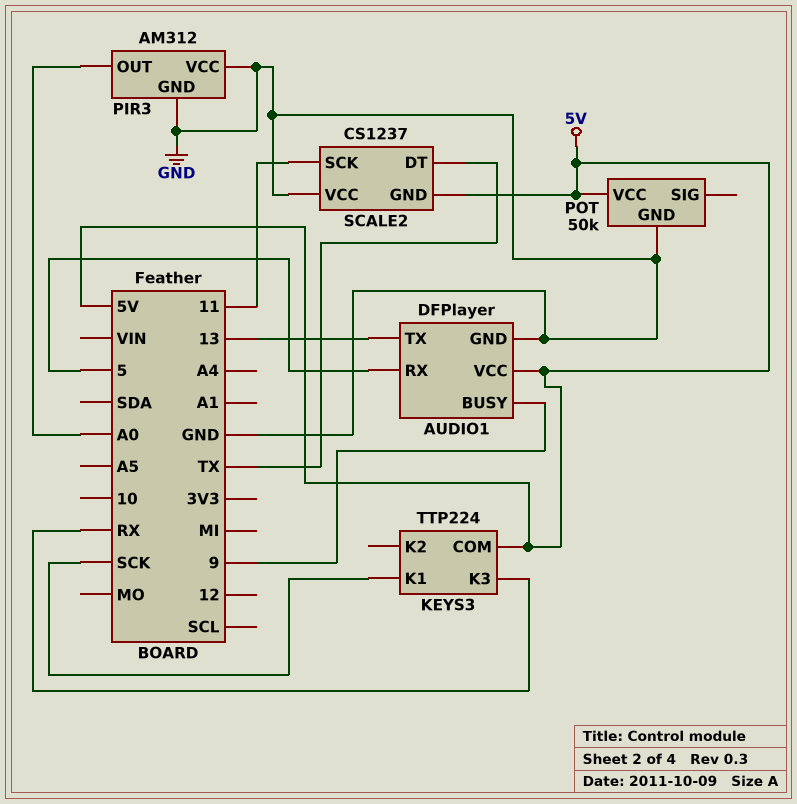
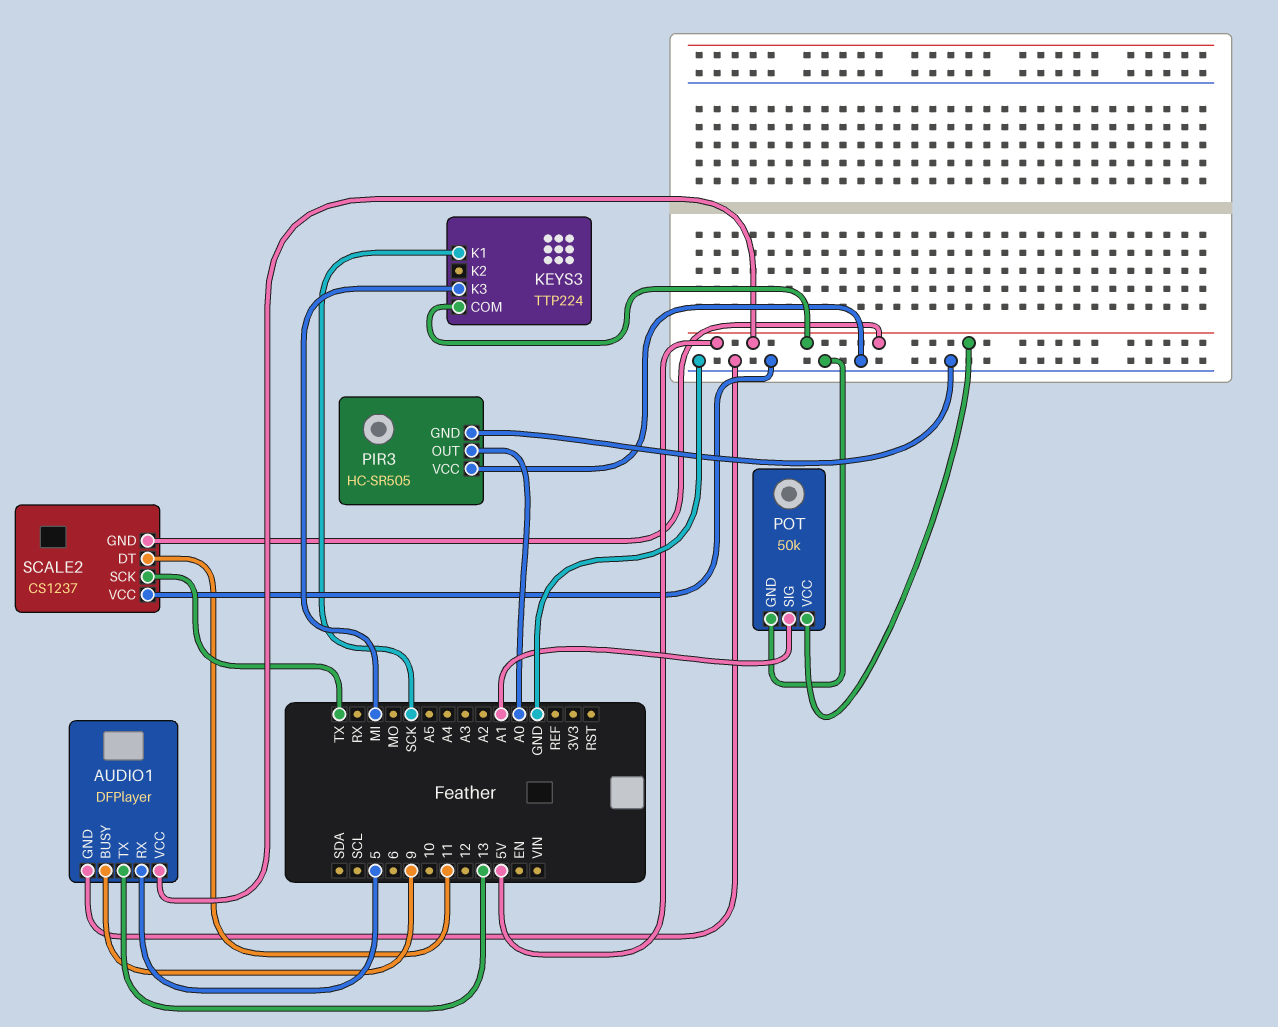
KEYS3 pin K3: RX -> MI
PIR3: AM312 -> HC-SR505
POT pin SIG: none -> A1
SCALE2 pin DT: TX -> 11
SCALE2 pin SCK: 11 -> TX

